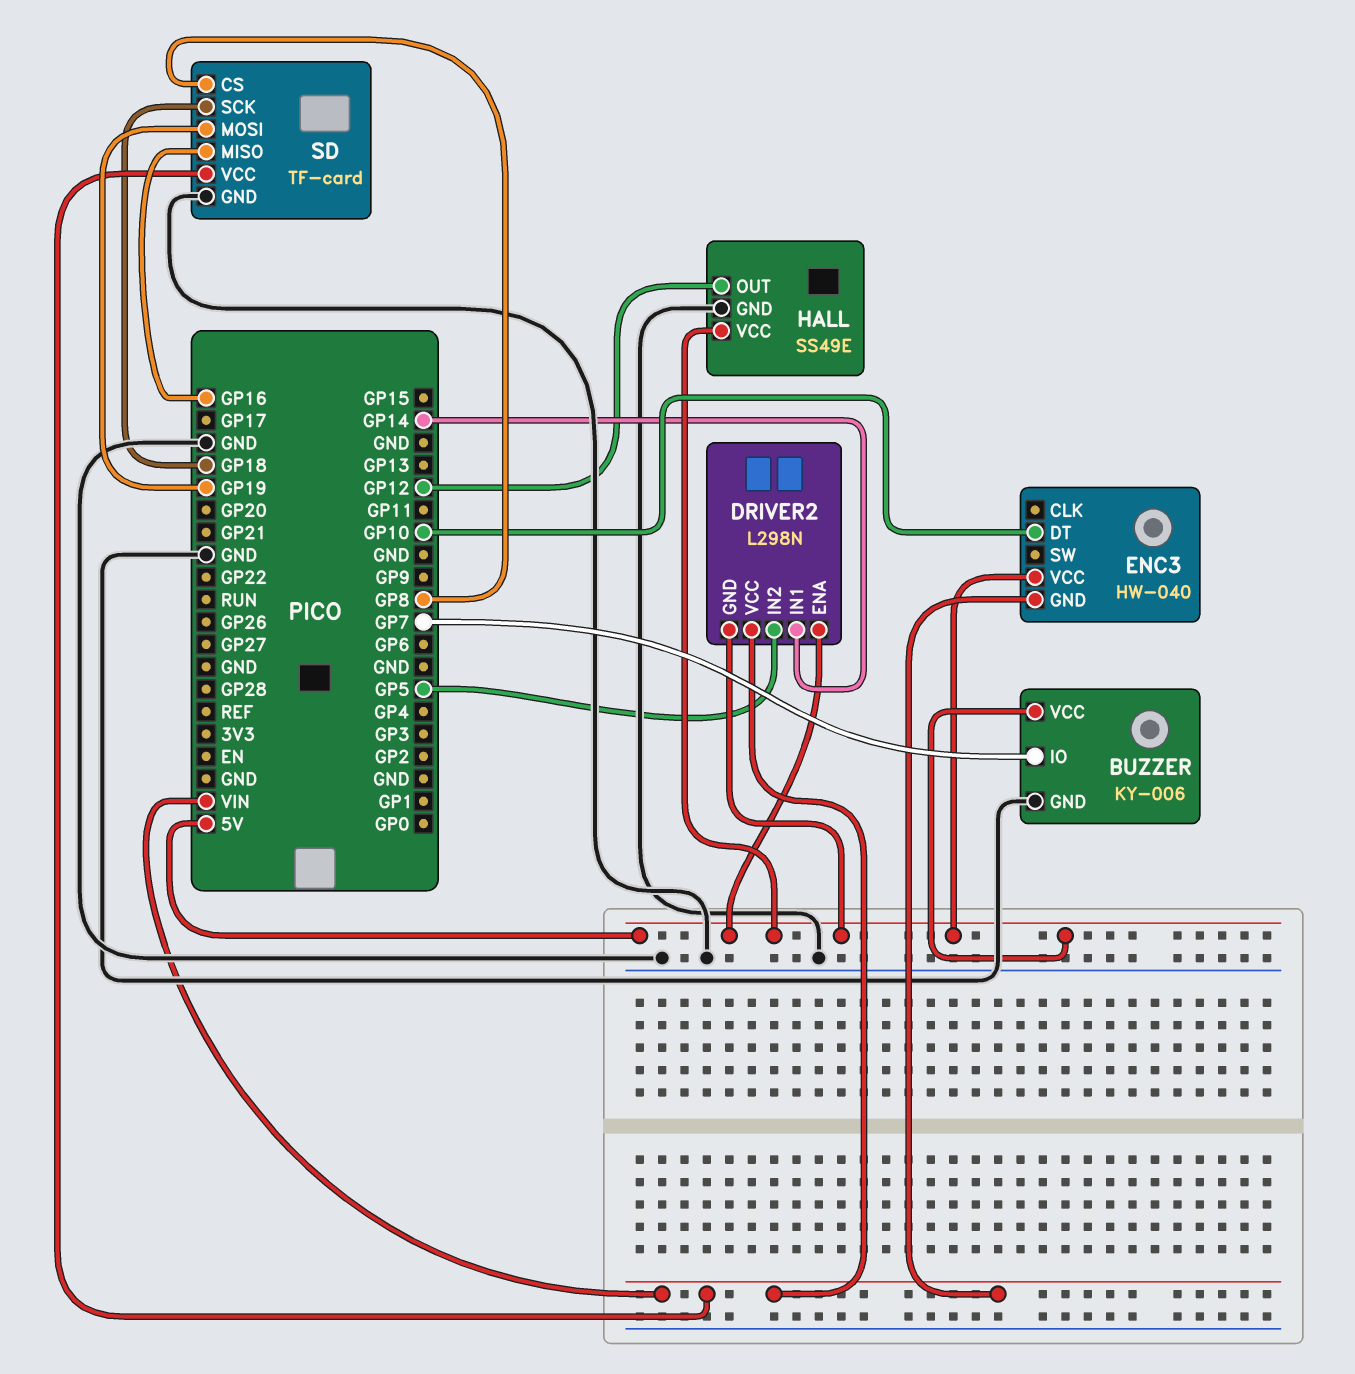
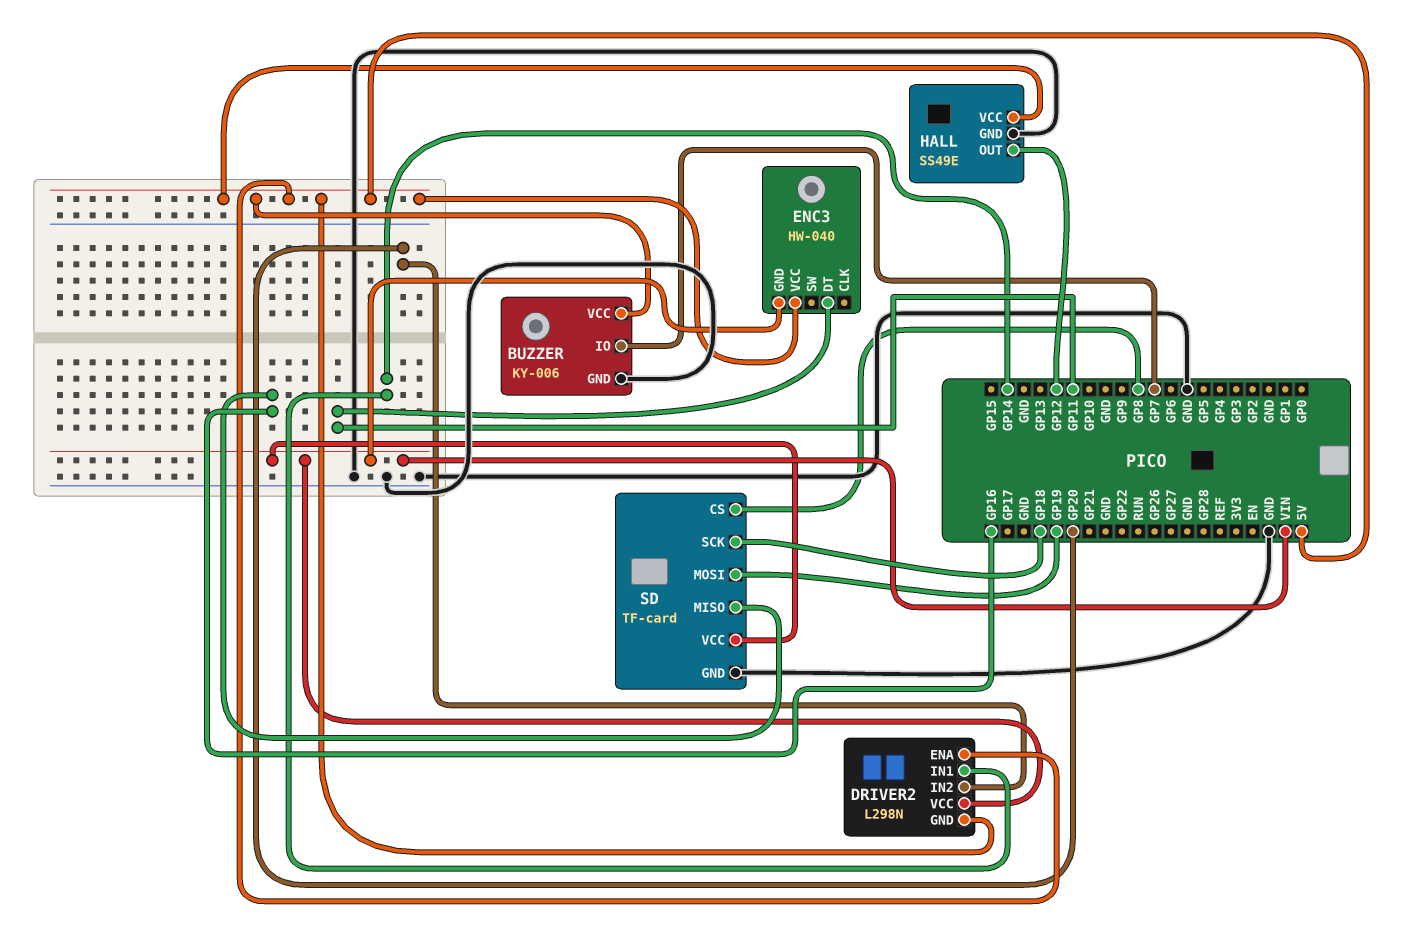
DRIVER2 pin IN2: GP5 -> GP20
ENC3 pin DT: GP10 -> GP11

